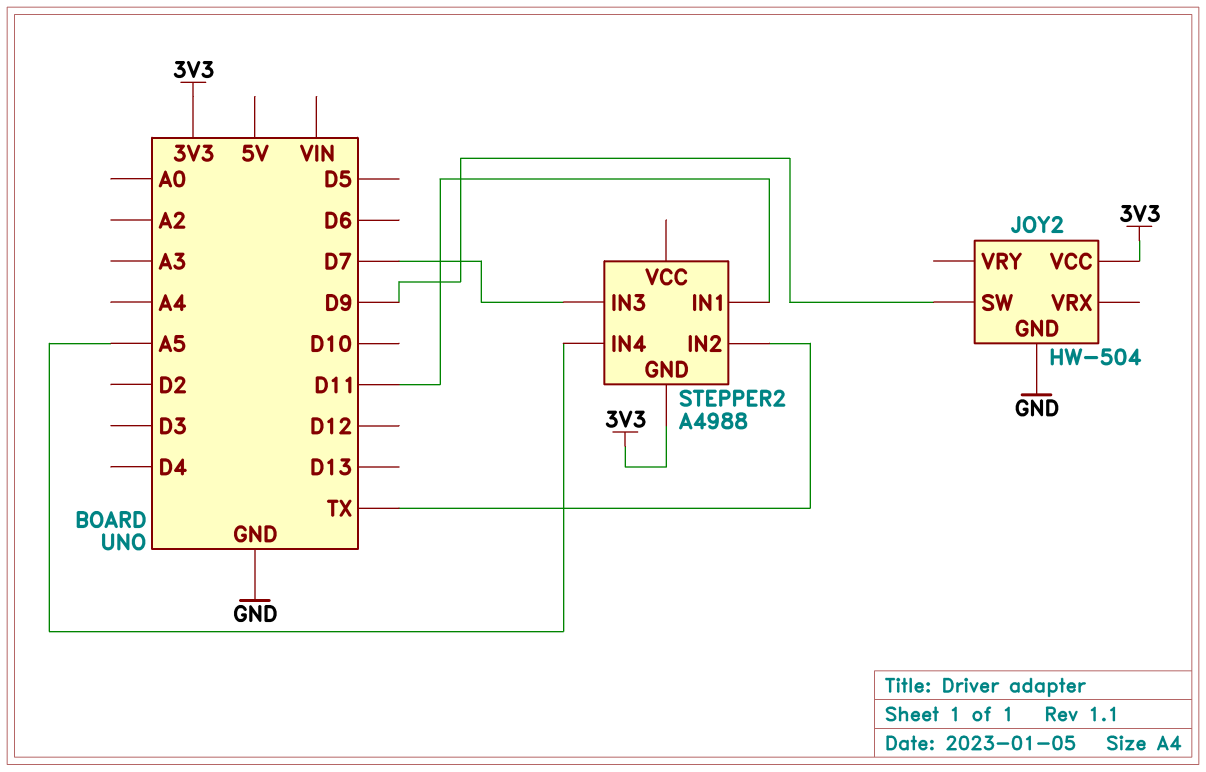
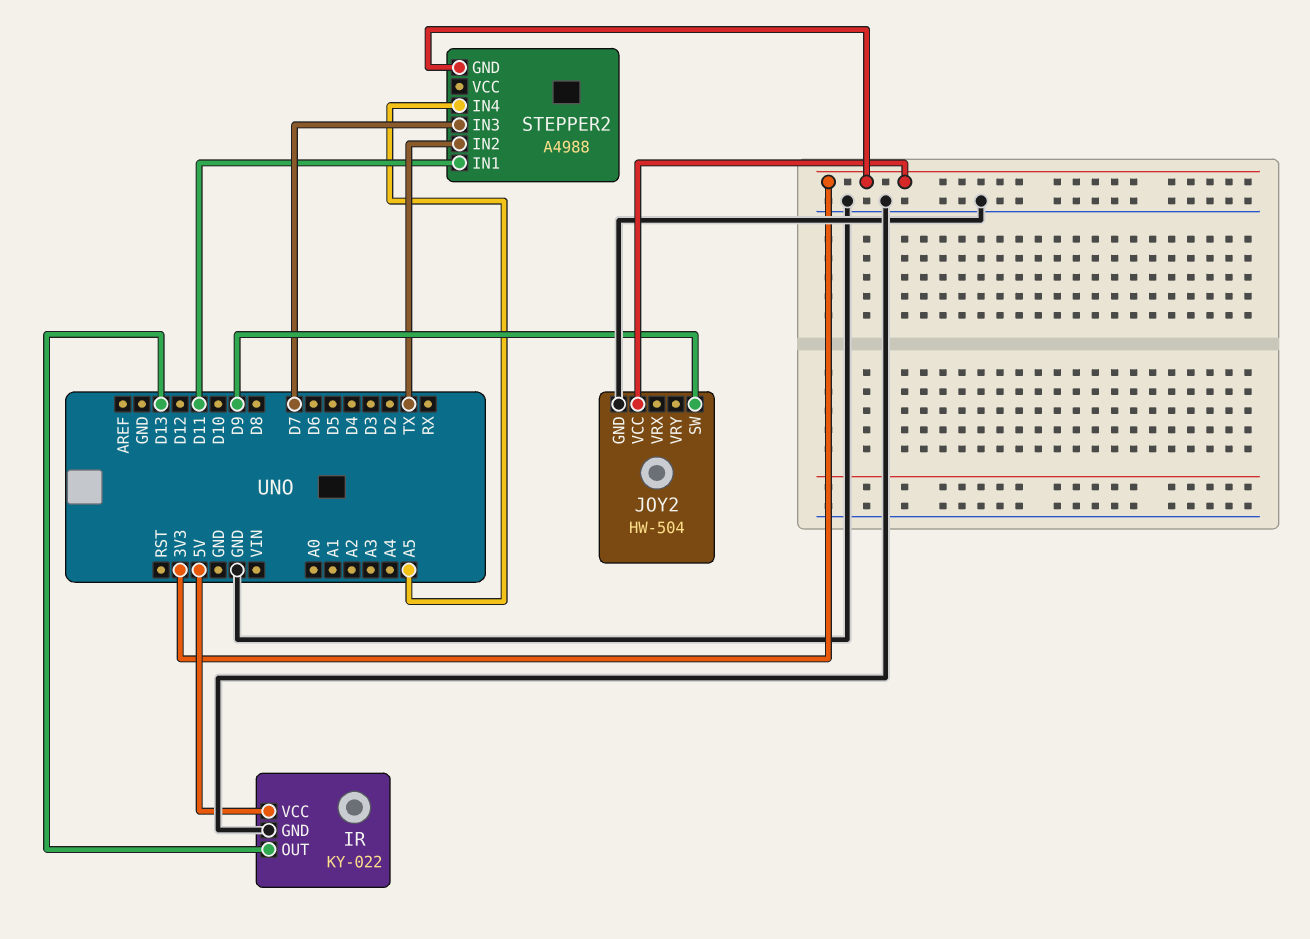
IR: none -> KY-022
IR pin GND: none -> GND
IR pin OUT: none -> D13
IR pin VCC: none -> 5V

